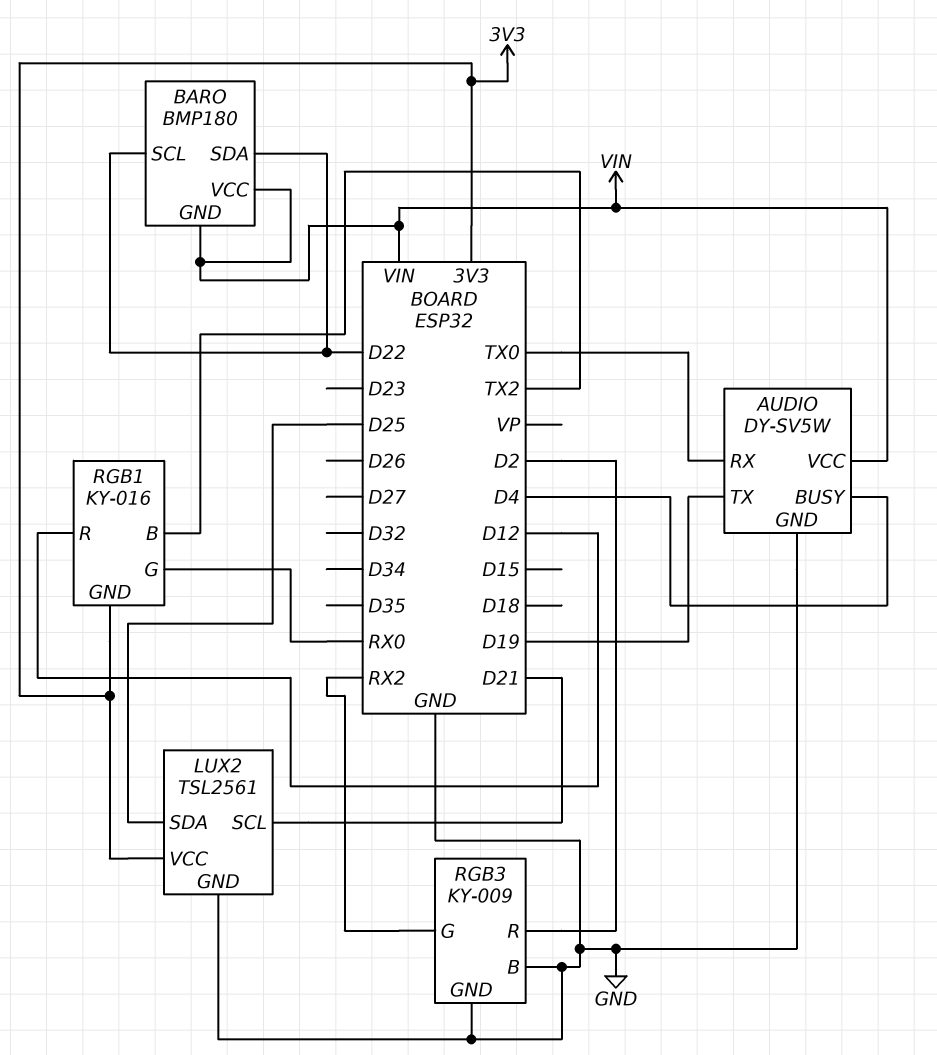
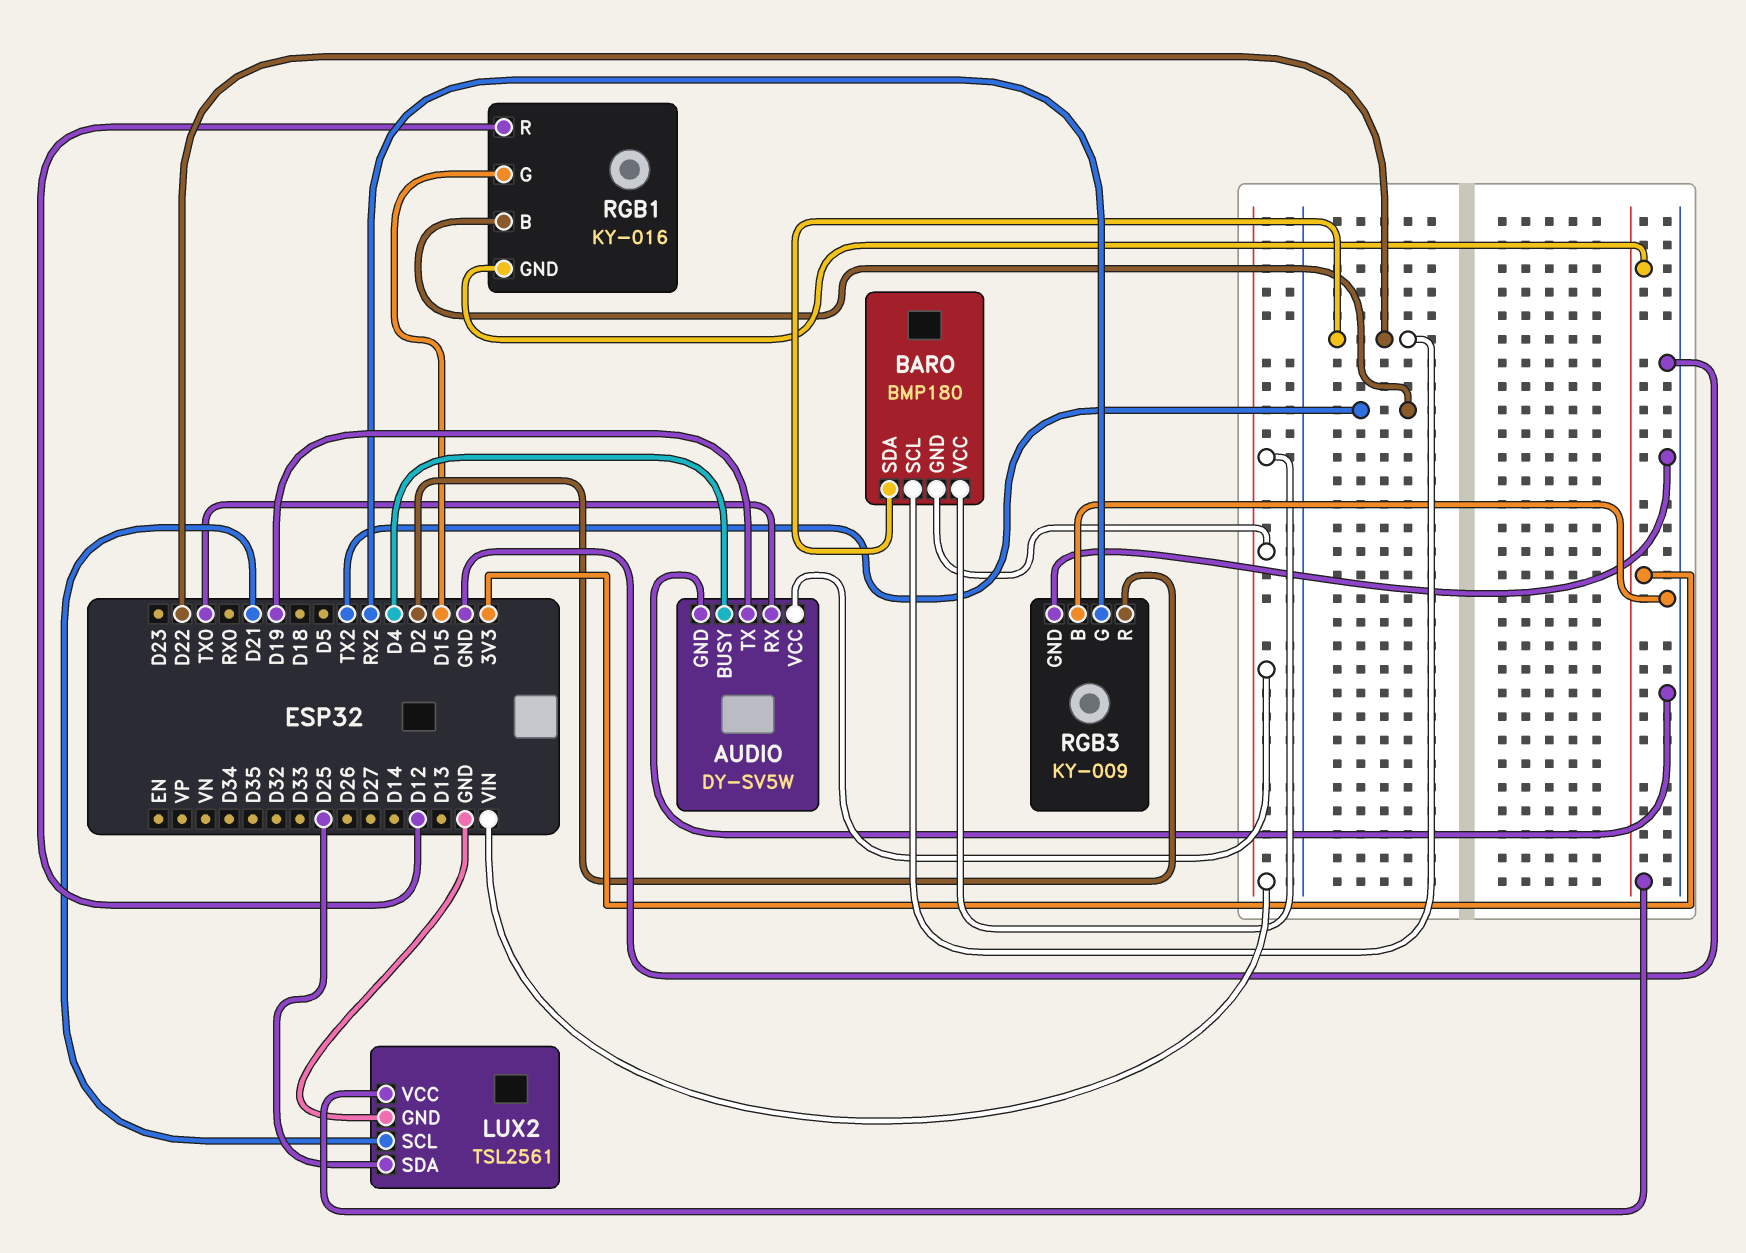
RGB1 pin G: RX0 -> D15

